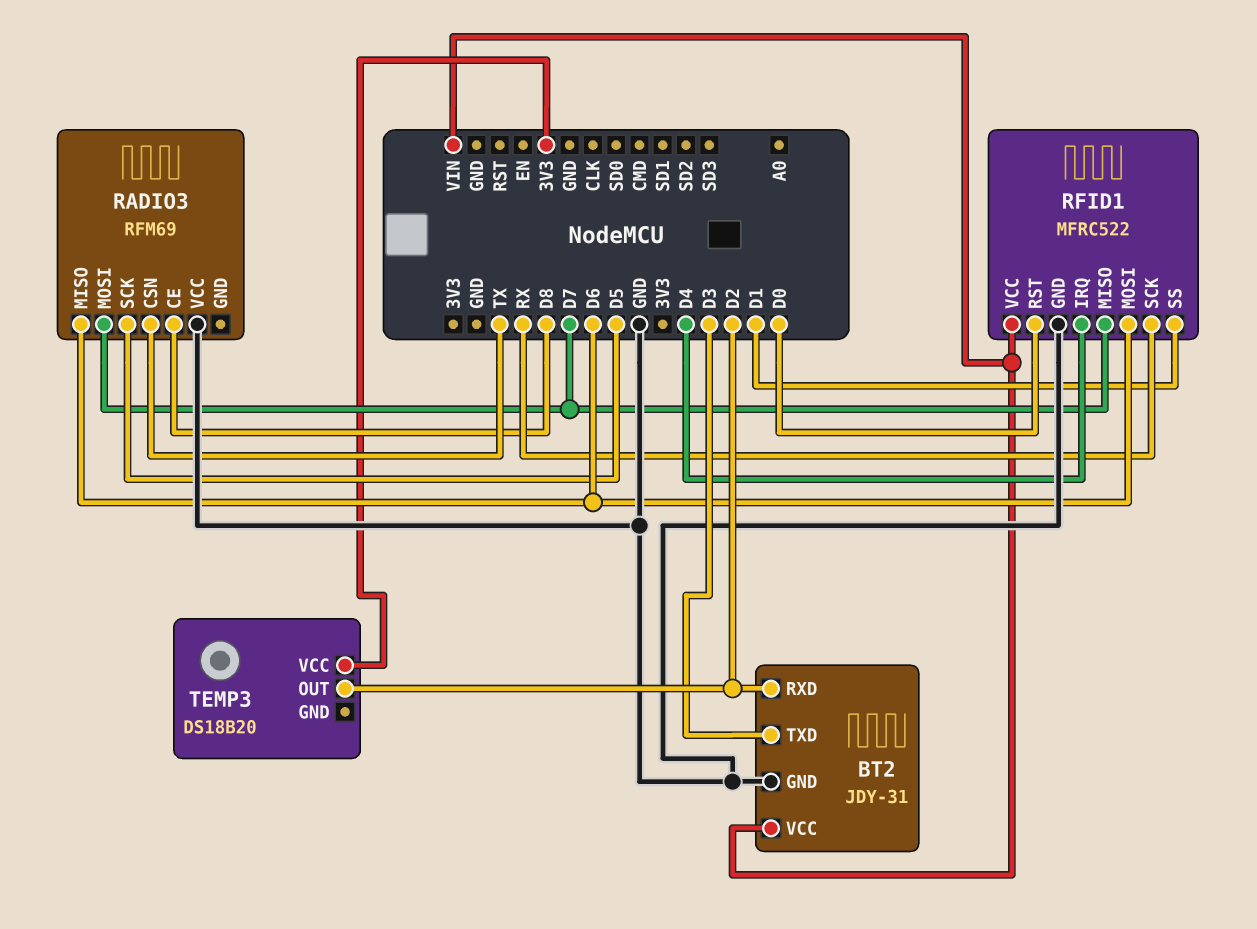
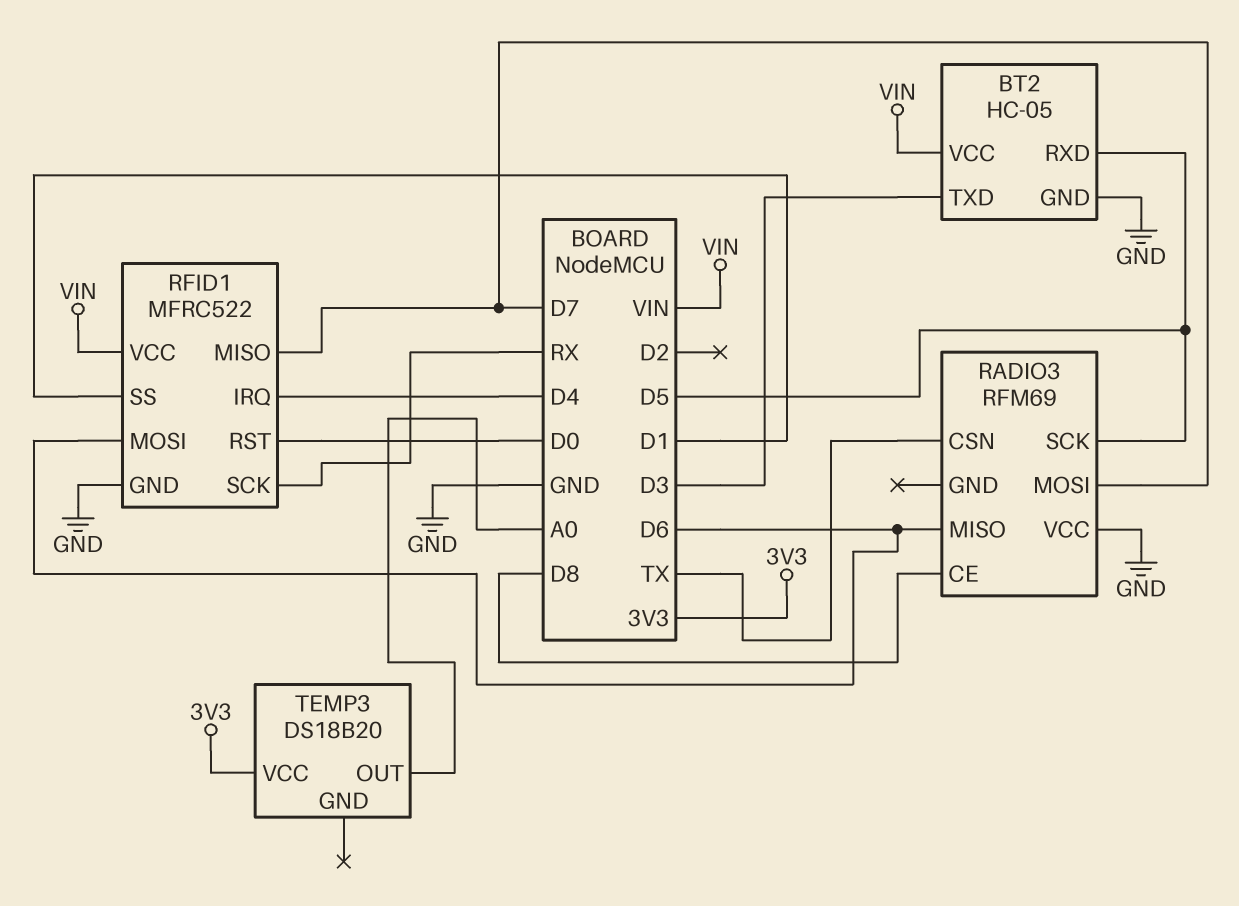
BT2: JDY-31 -> HC-05
BT2 pin RXD: D2 -> D5
TEMP3 pin OUT: D2 -> A0

